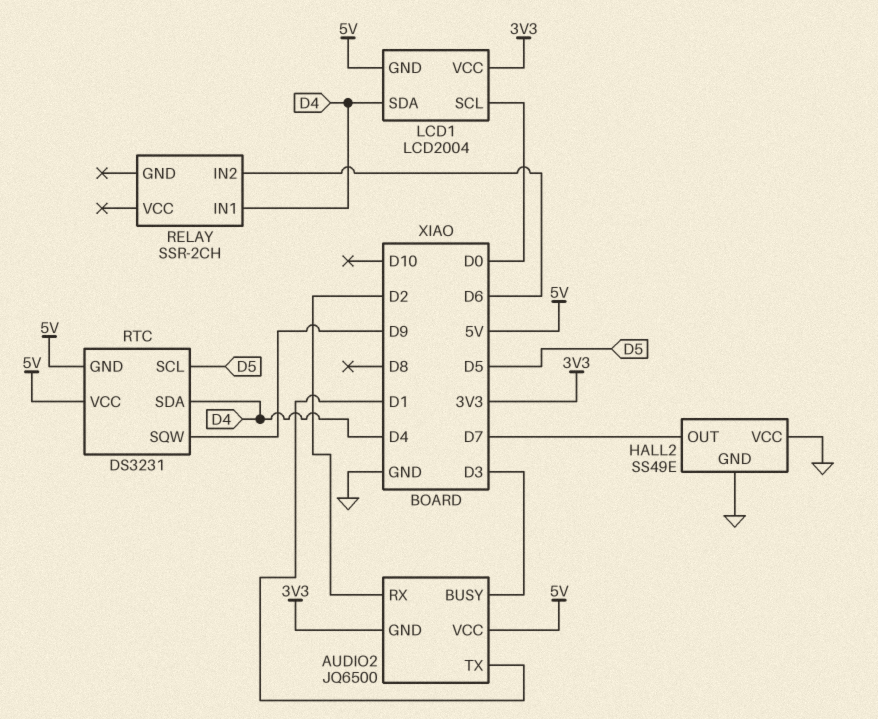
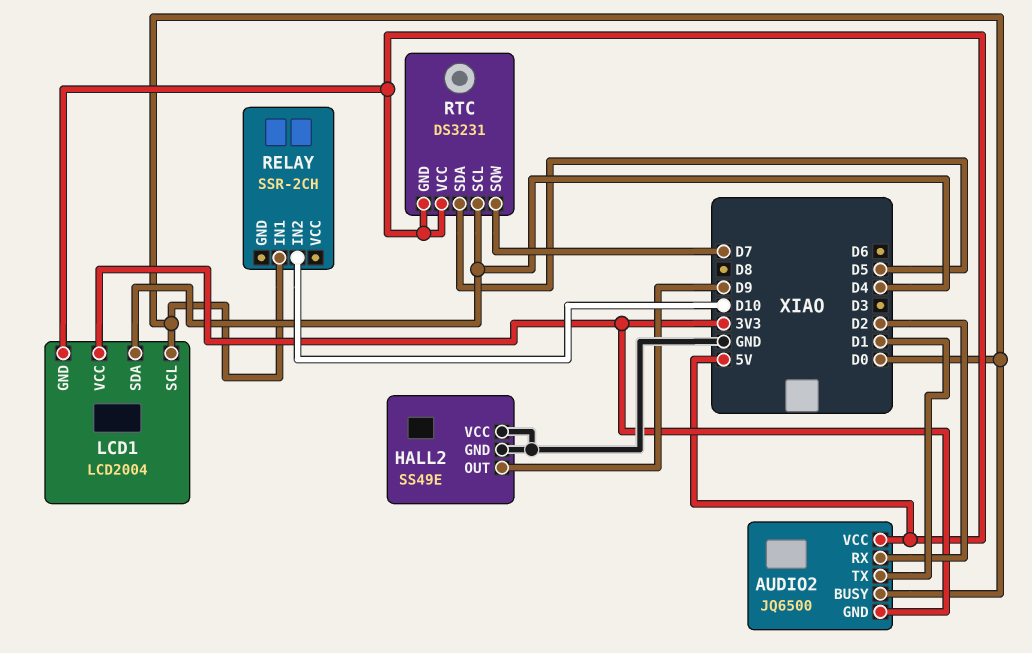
AUDIO2 pin BUSY: D3 -> D0
HALL2 pin OUT: D7 -> D9
RELAY pin IN1: D4 -> D0
RELAY pin IN2: D6 -> D10
RTC pin SCL: D5 -> D4
RTC pin SDA: D4 -> D5
RTC pin SQW: D9 -> D7

